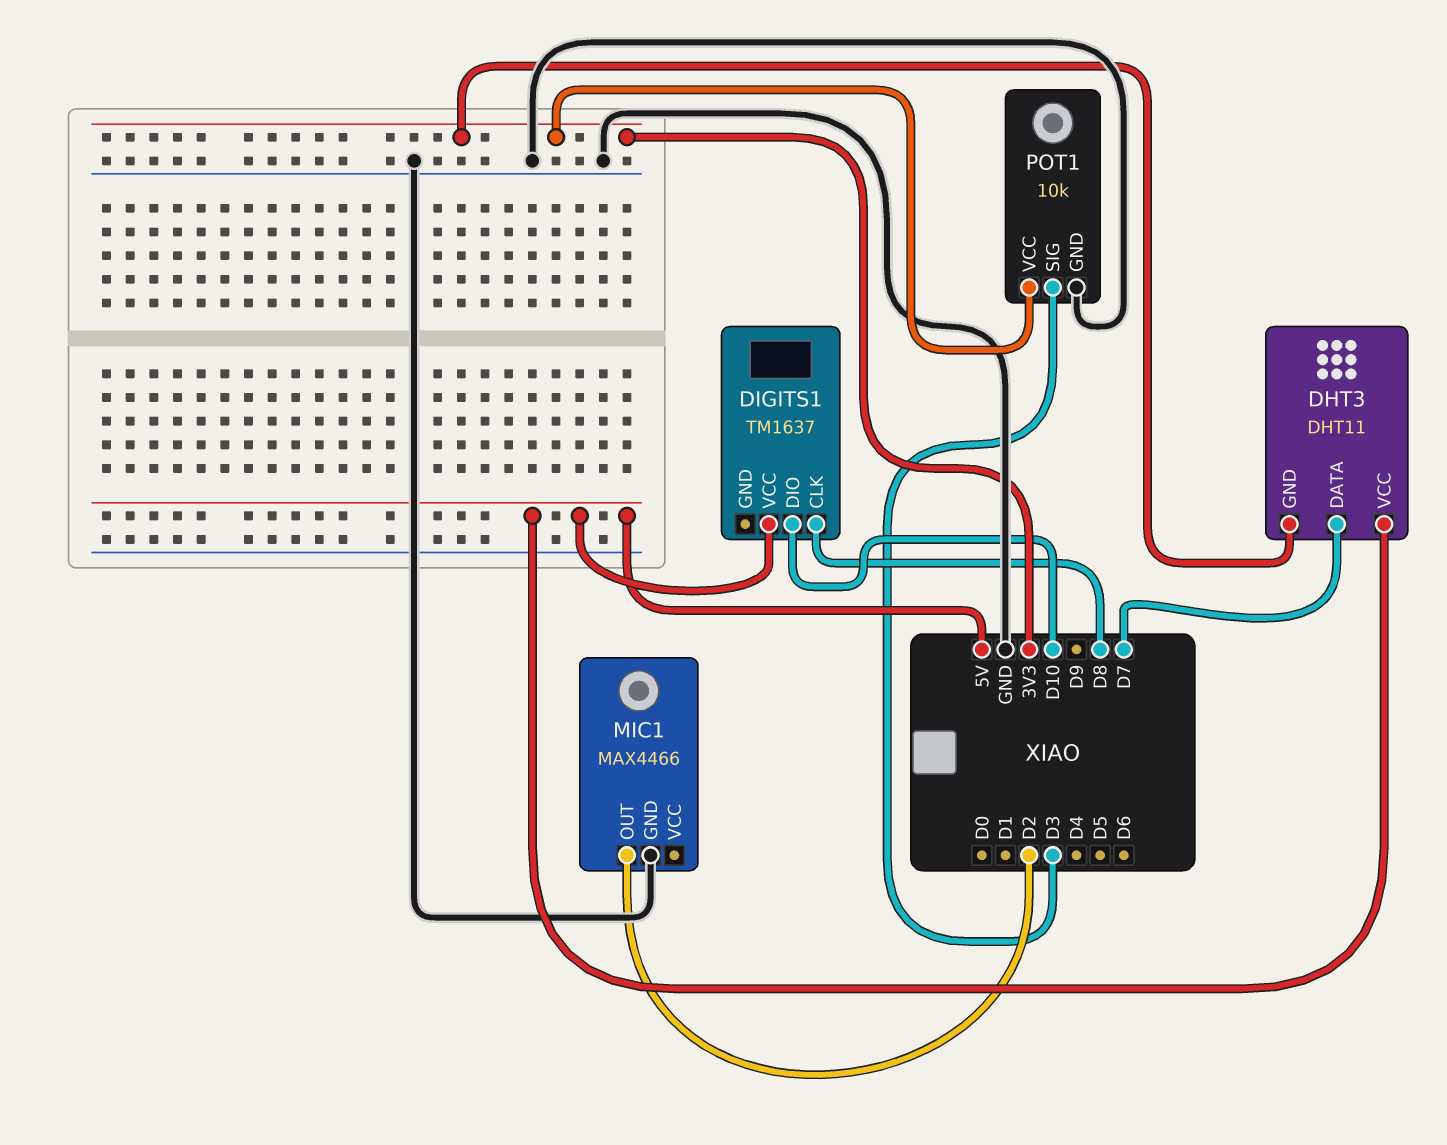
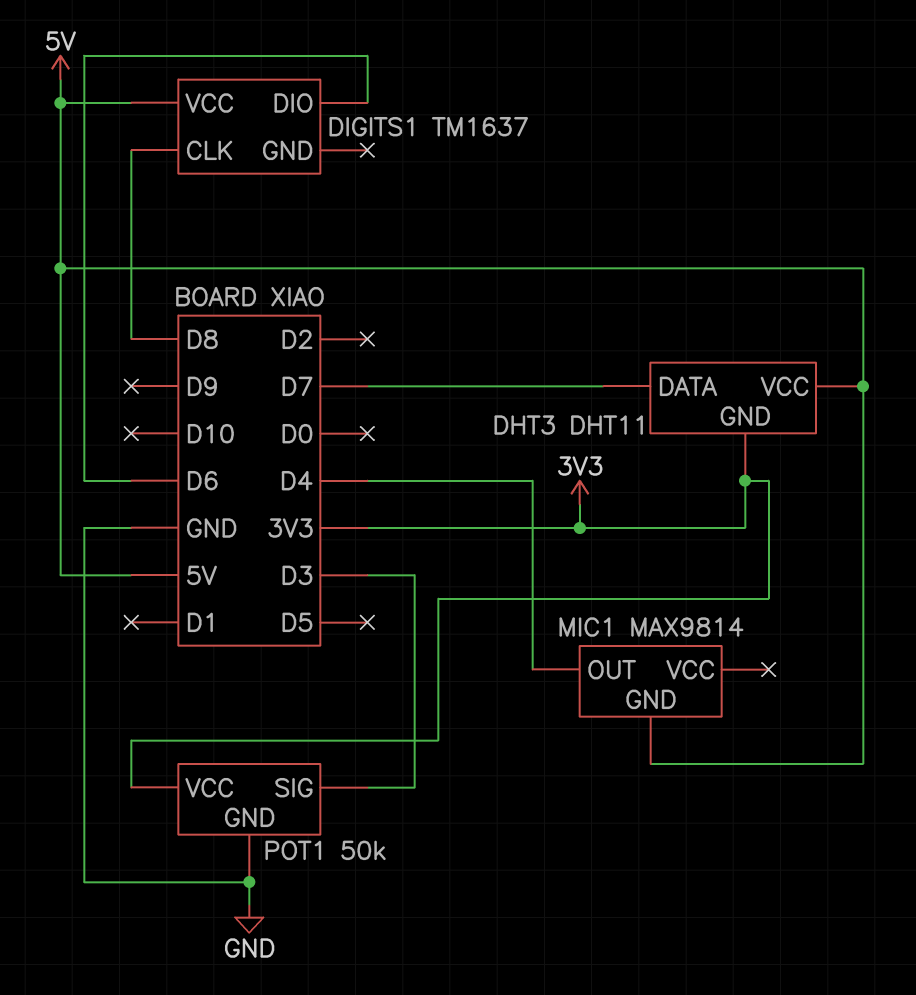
DIGITS1 pin DIO: D10 -> D6
MIC1: MAX4466 -> MAX9814
MIC1 pin GND: GND -> 5V
MIC1 pin OUT: D2 -> D4
POT1: 10k -> 50k

